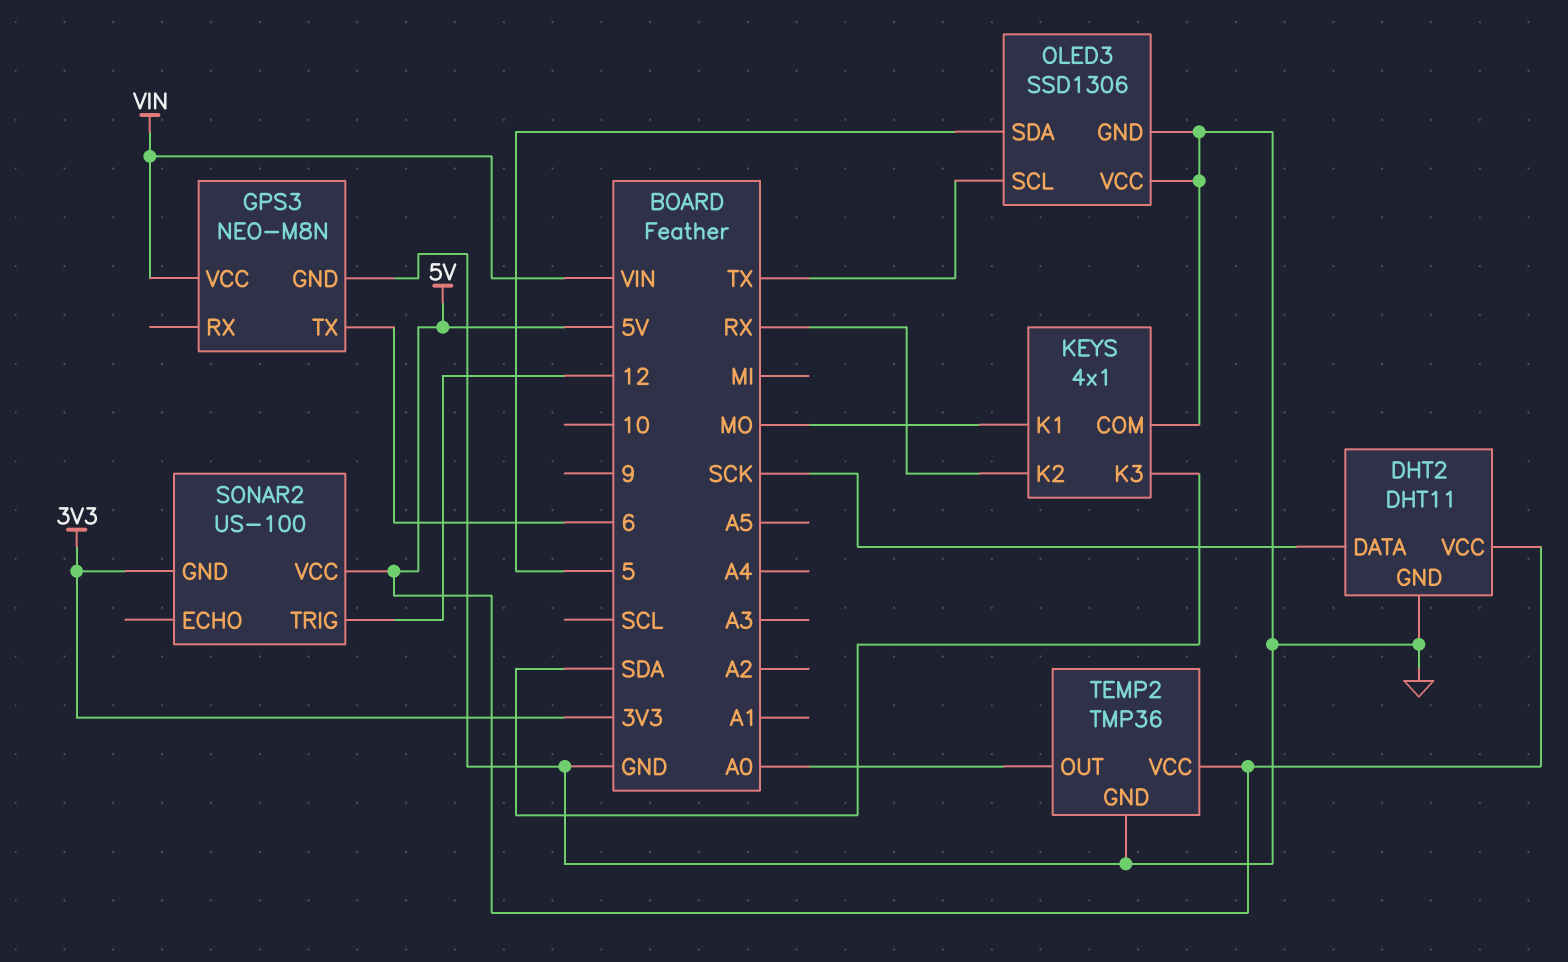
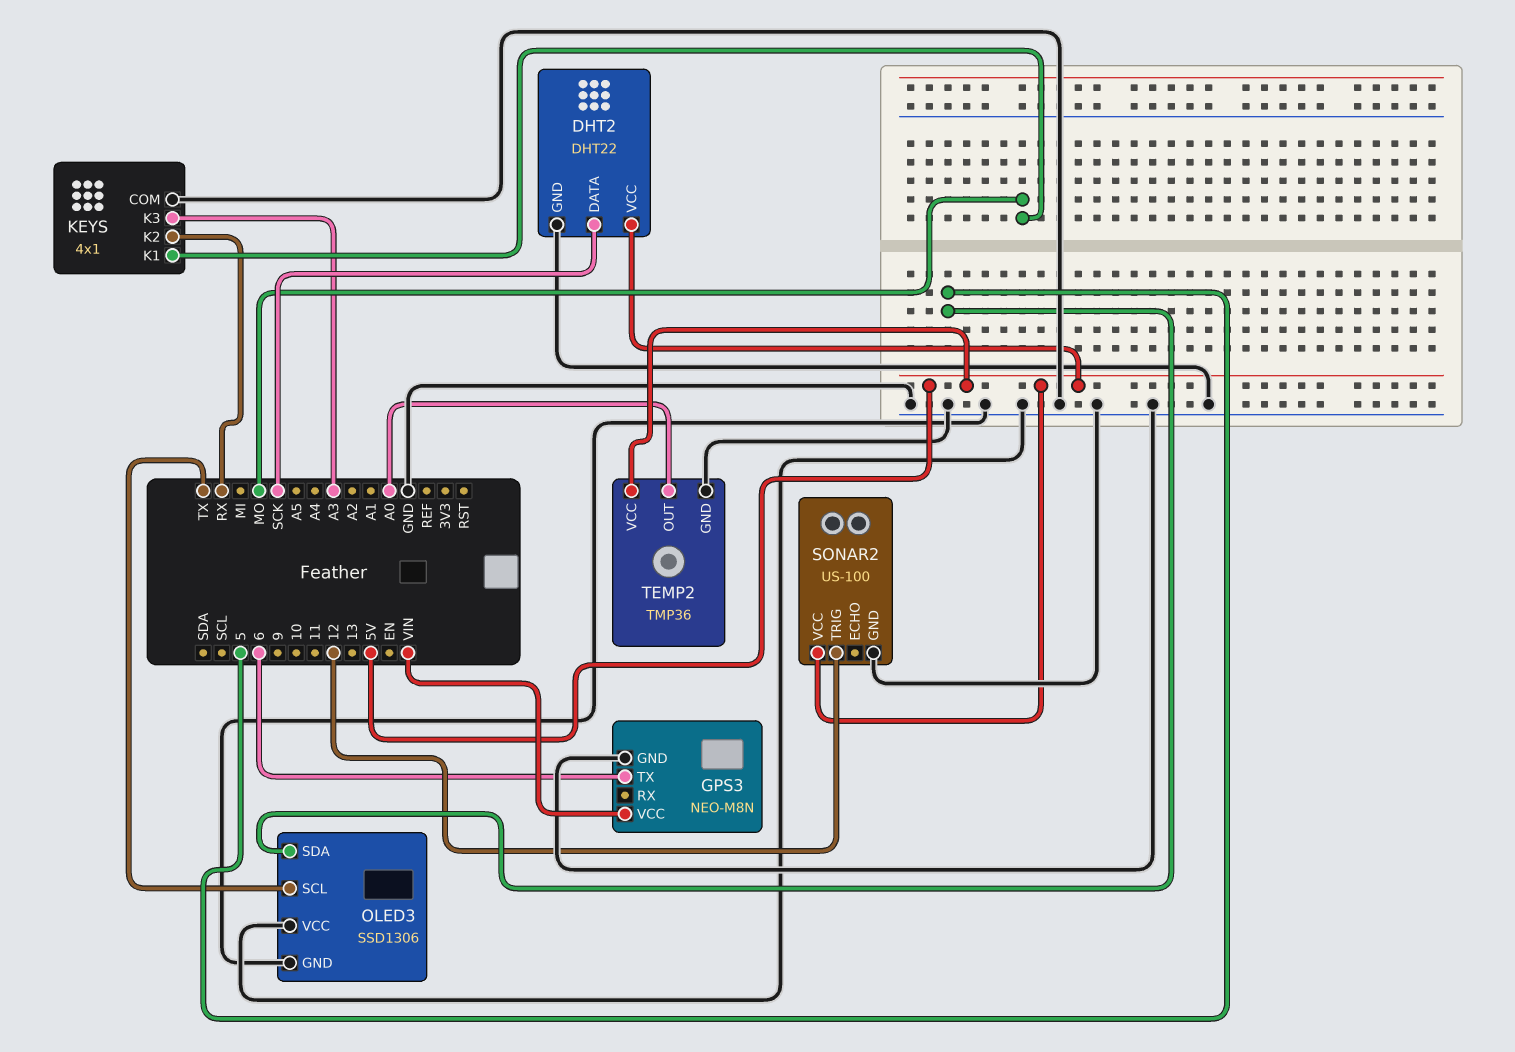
DHT2: DHT11 -> DHT22
KEYS pin K3: SDA -> A3
SONAR2 pin GND: 3V3 -> GND

